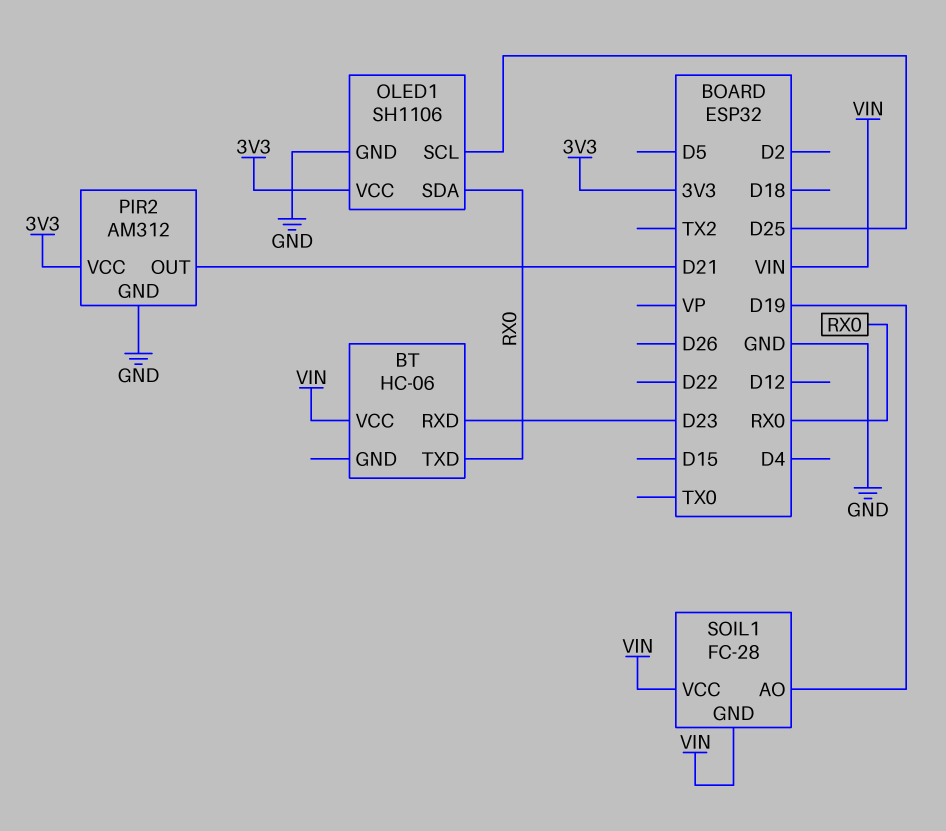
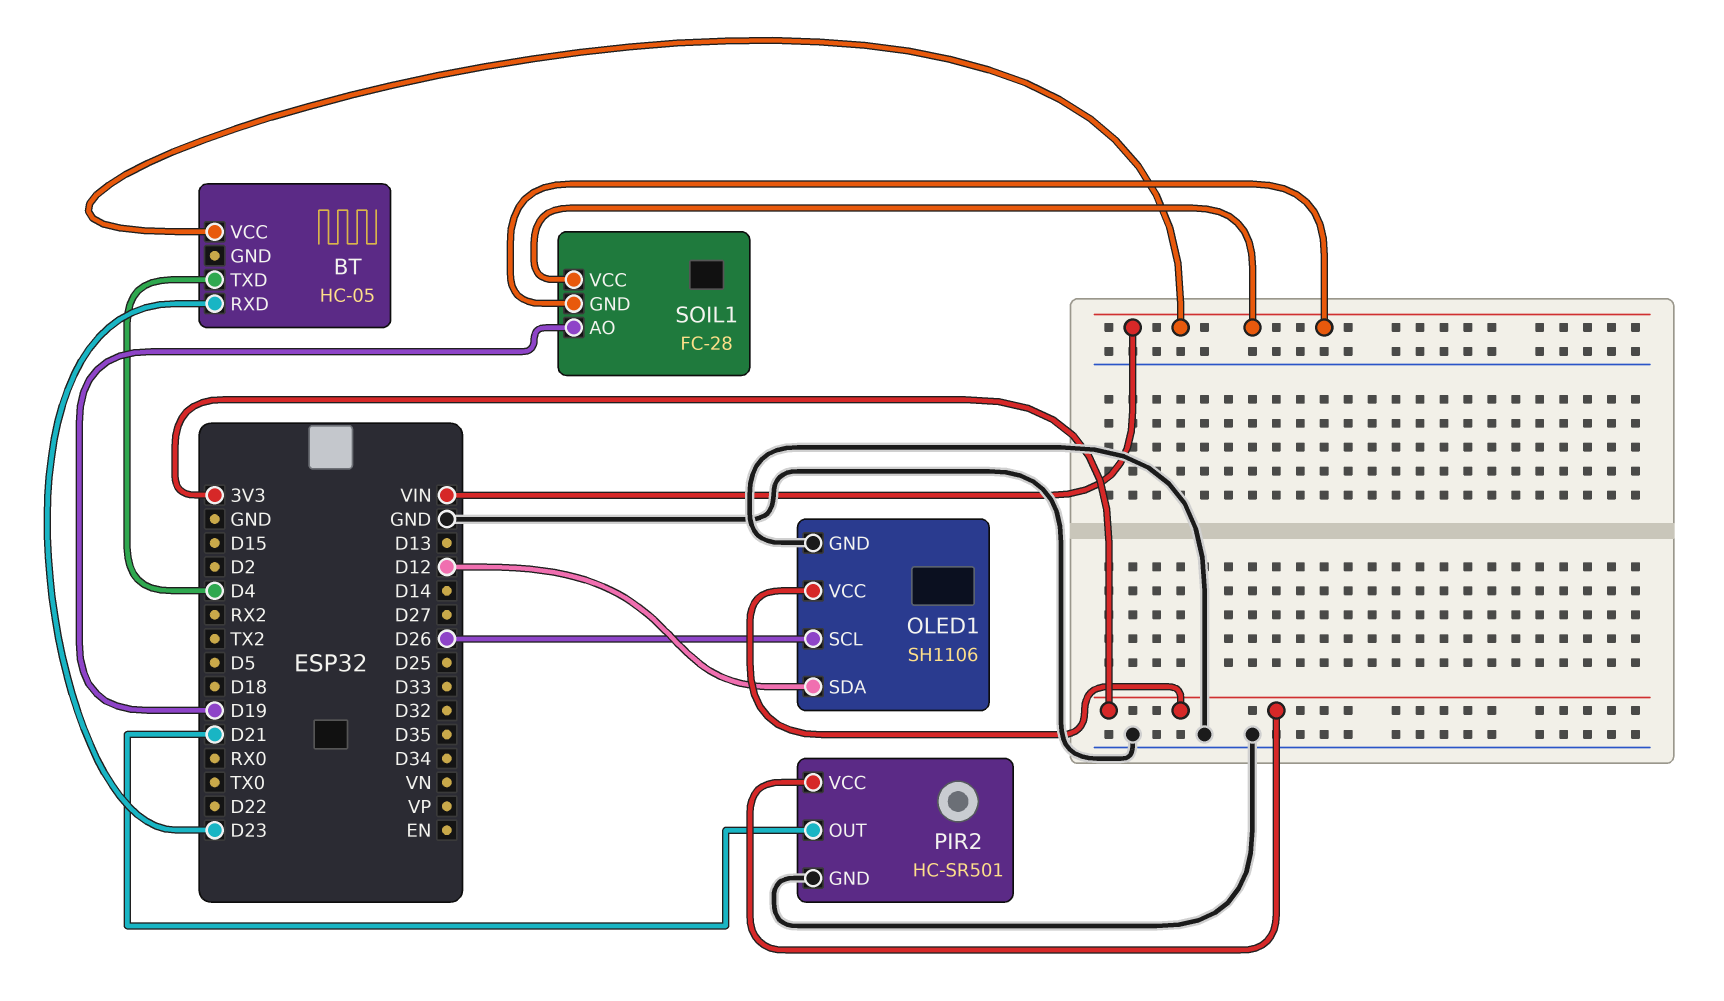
BT: HC-06 -> HC-05
BT pin TXD: RX0 -> D4
OLED1 pin SCL: D25 -> D26
OLED1 pin SDA: RX0 -> D12
PIR2: AM312 -> HC-SR501

